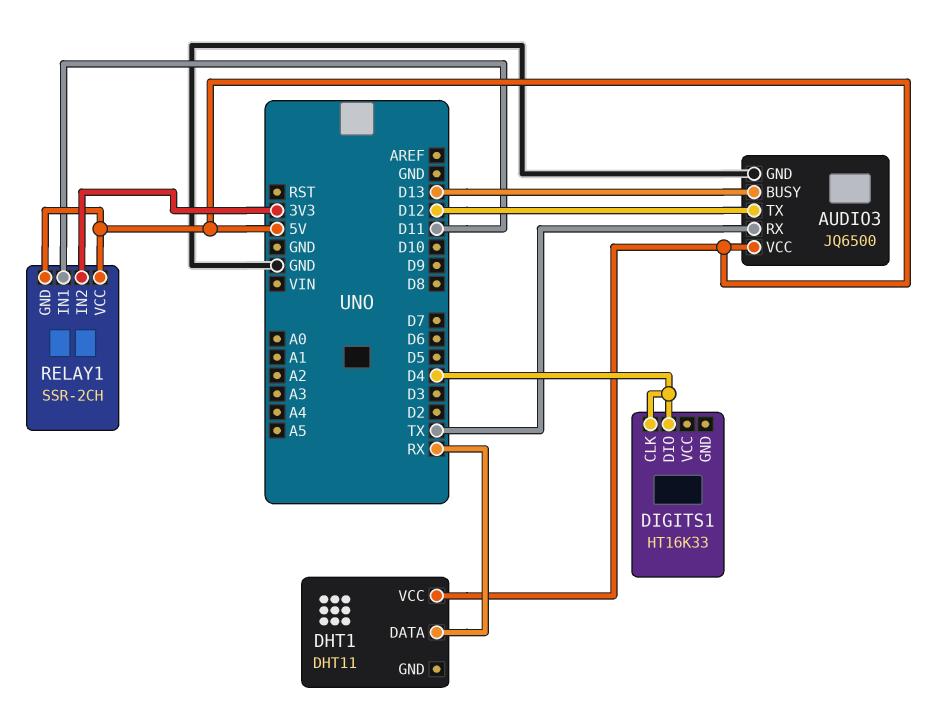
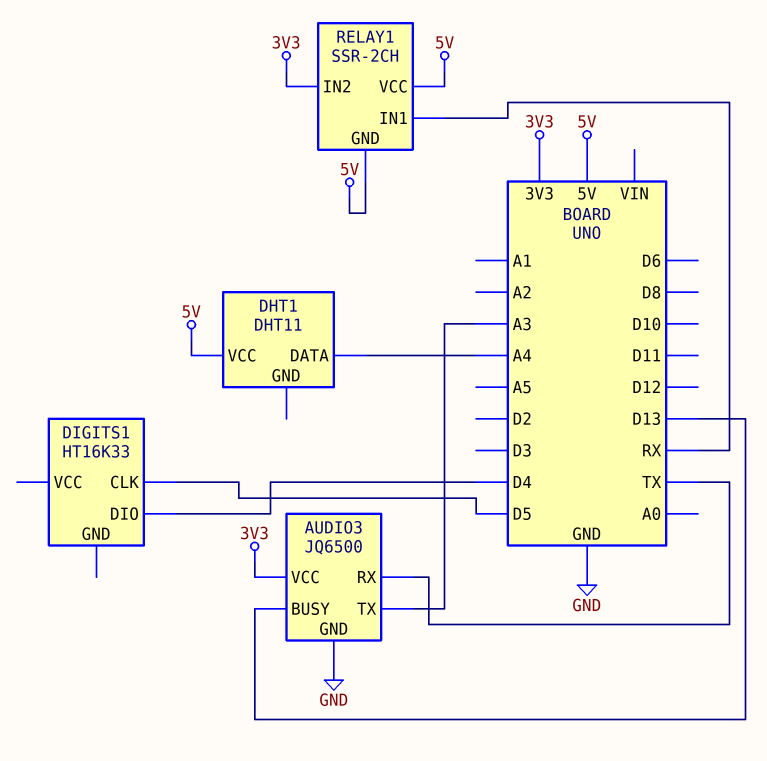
AUDIO3 pin TX: D12 -> A3
AUDIO3 pin VCC: 5V -> 3V3
DHT1 pin DATA: RX -> A4
DIGITS1 pin CLK: D4 -> D5
RELAY1 pin IN1: D11 -> RX

